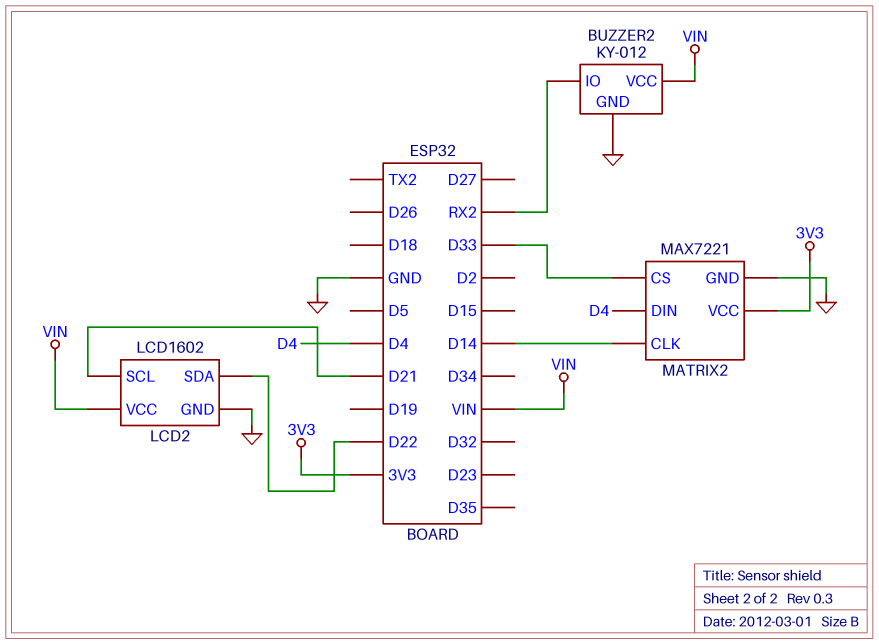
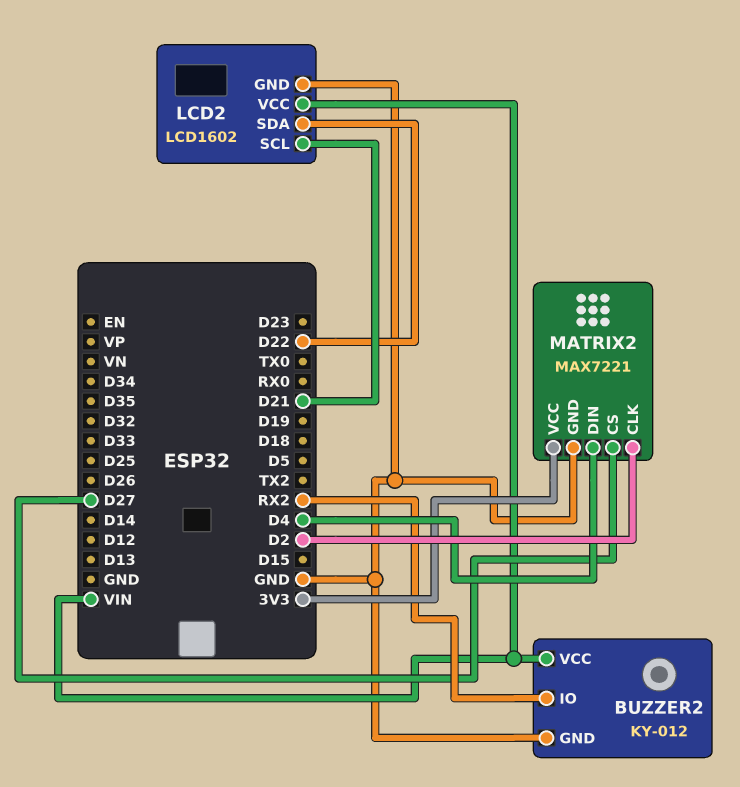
MATRIX2 pin CLK: D14 -> D2
MATRIX2 pin CS: D33 -> D27

